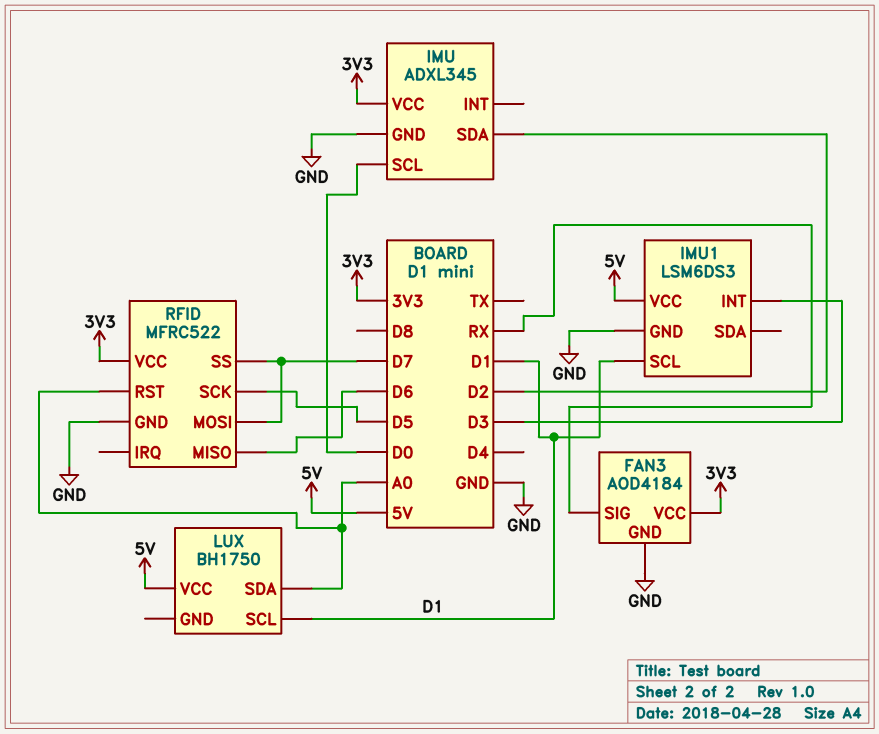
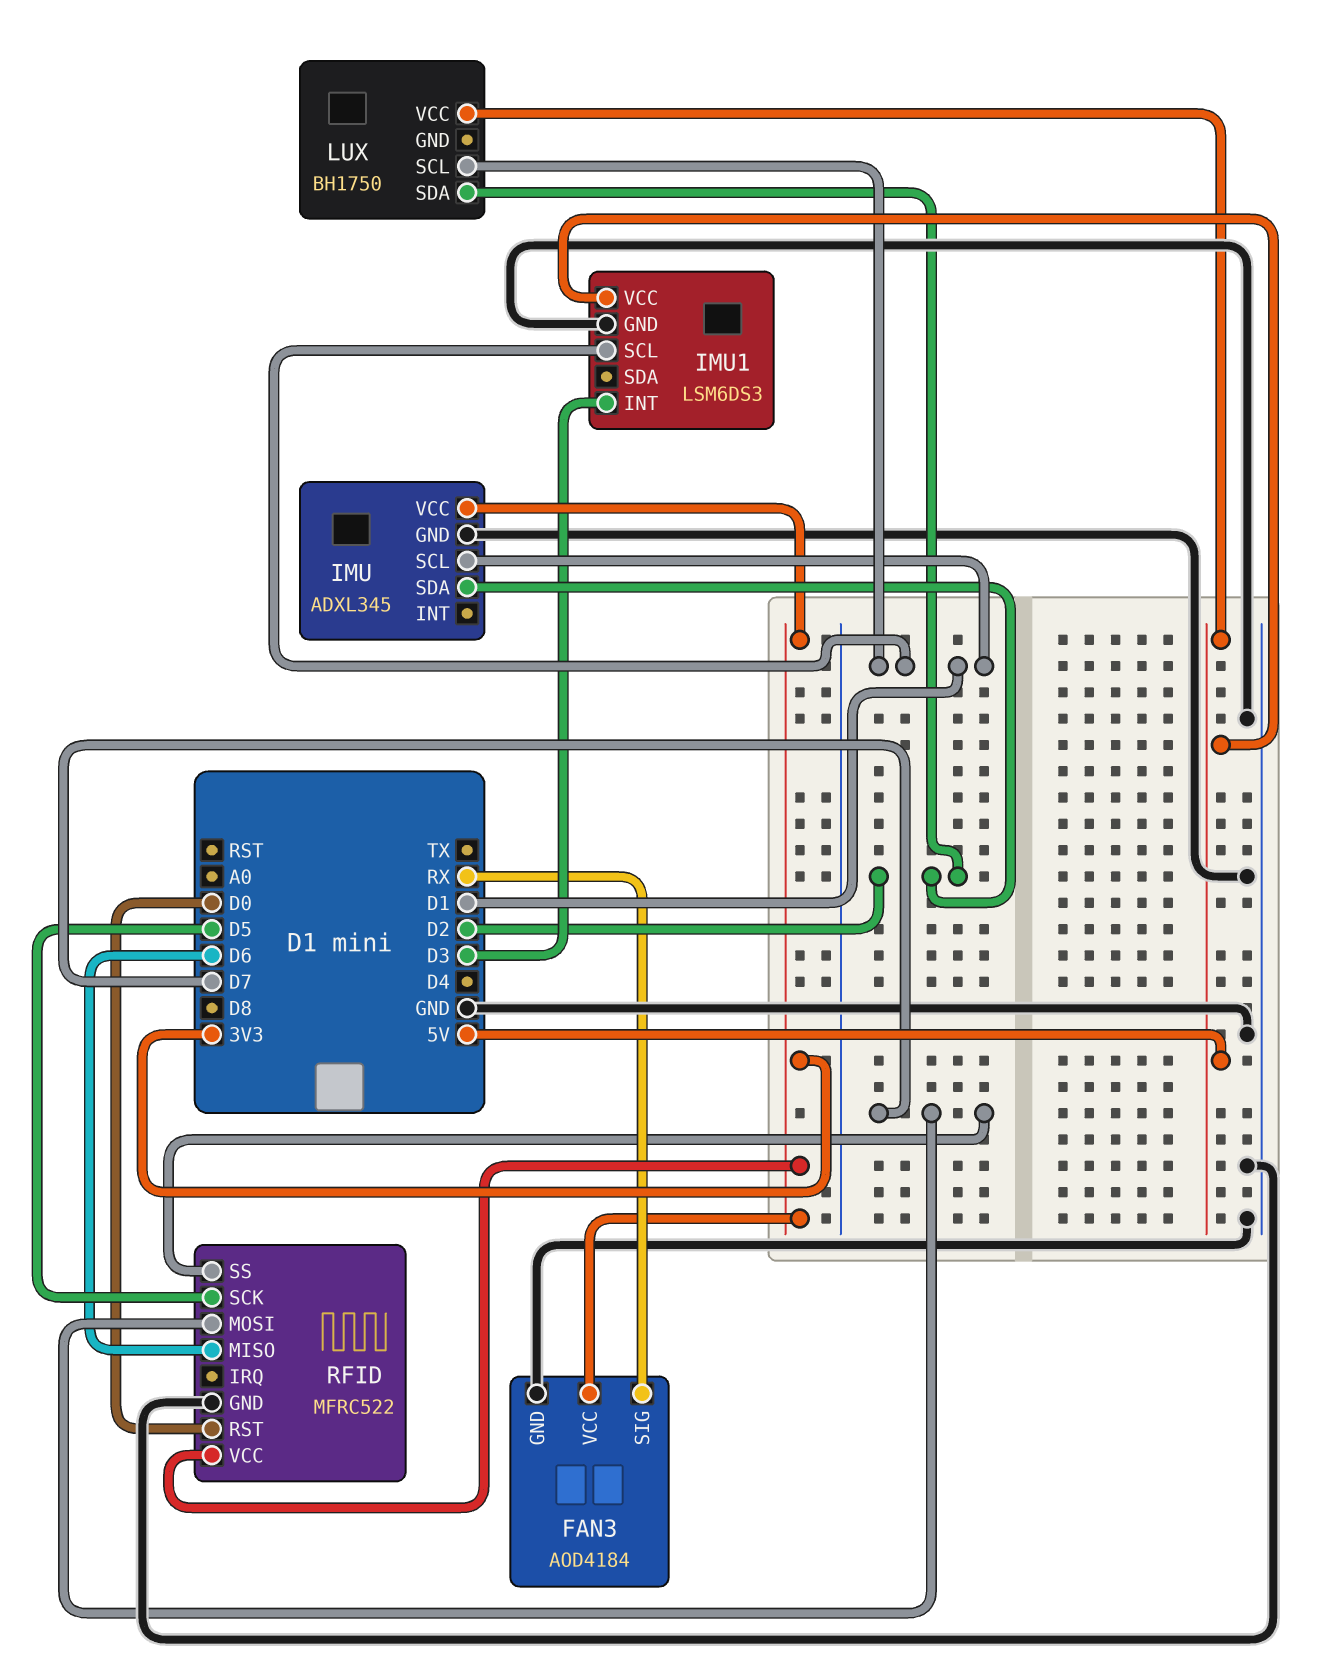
IMU pin SCL: D0 -> D1
LUX pin SDA: A0 -> D2
RFID pin RST: A0 -> D0

